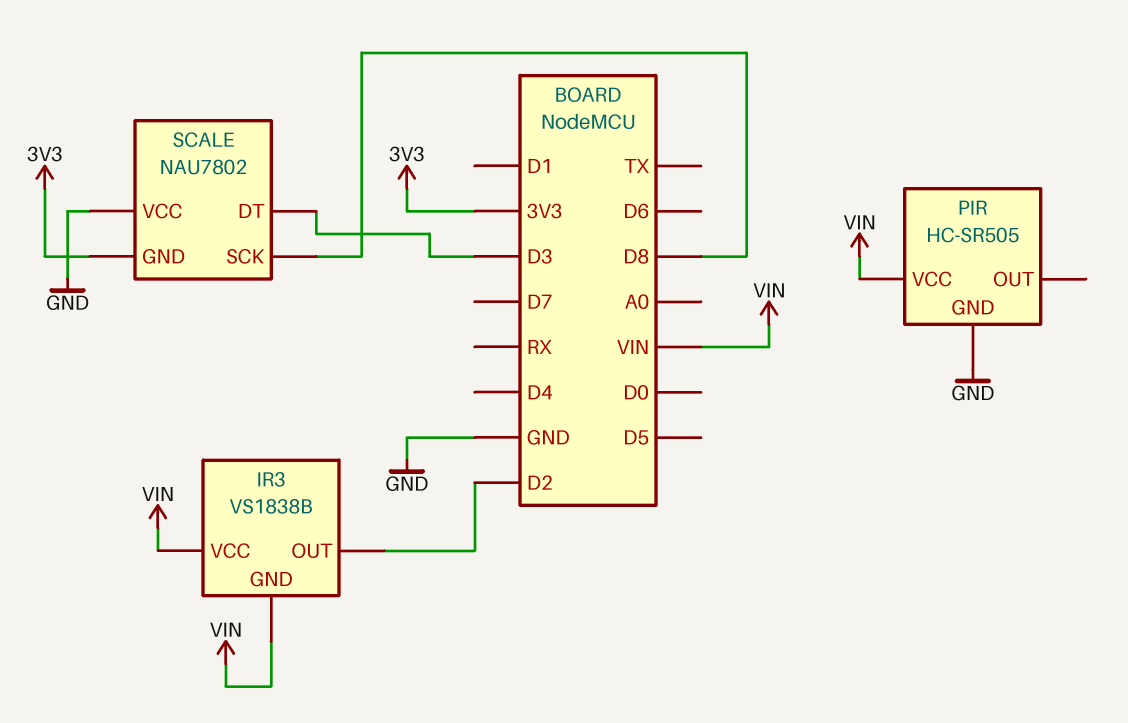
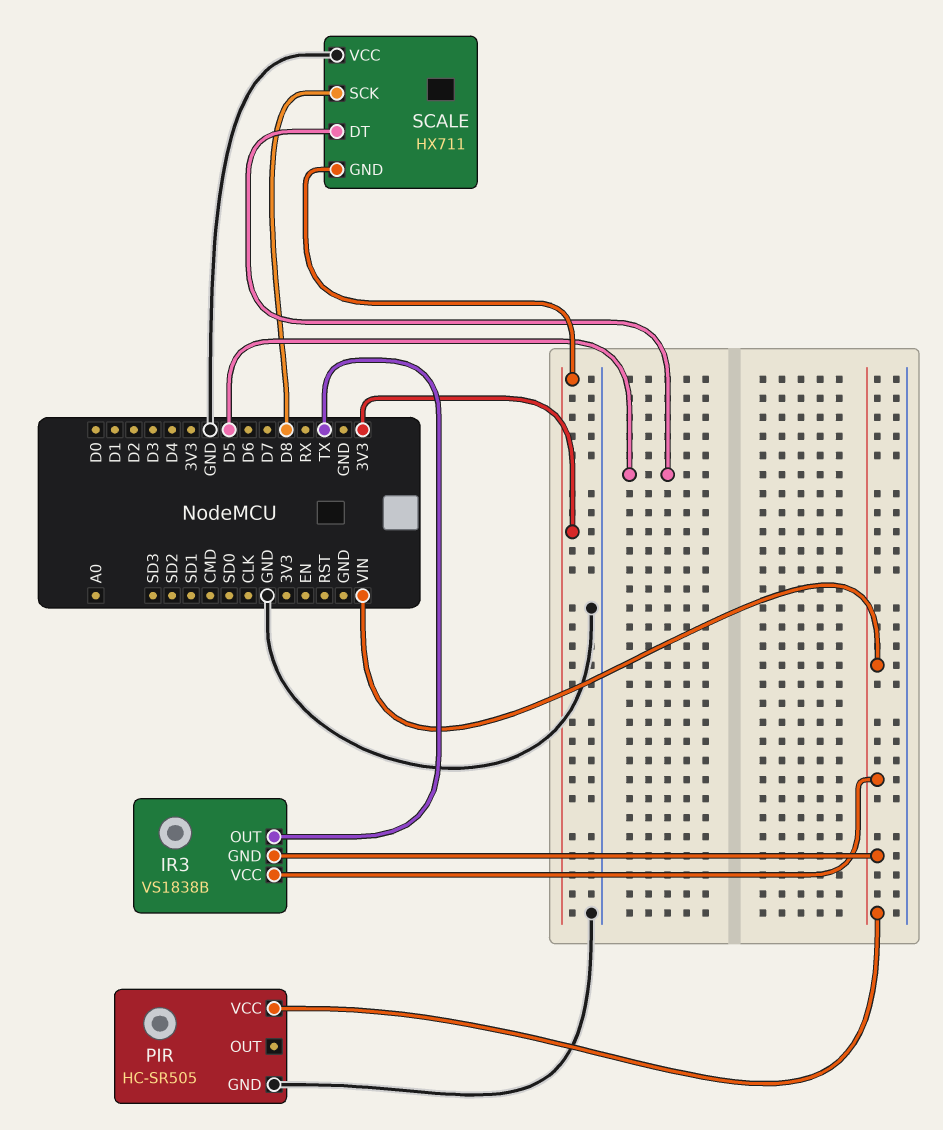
IR3 pin OUT: D2 -> TX
SCALE: NAU7802 -> HX711
SCALE pin DT: D3 -> D5

